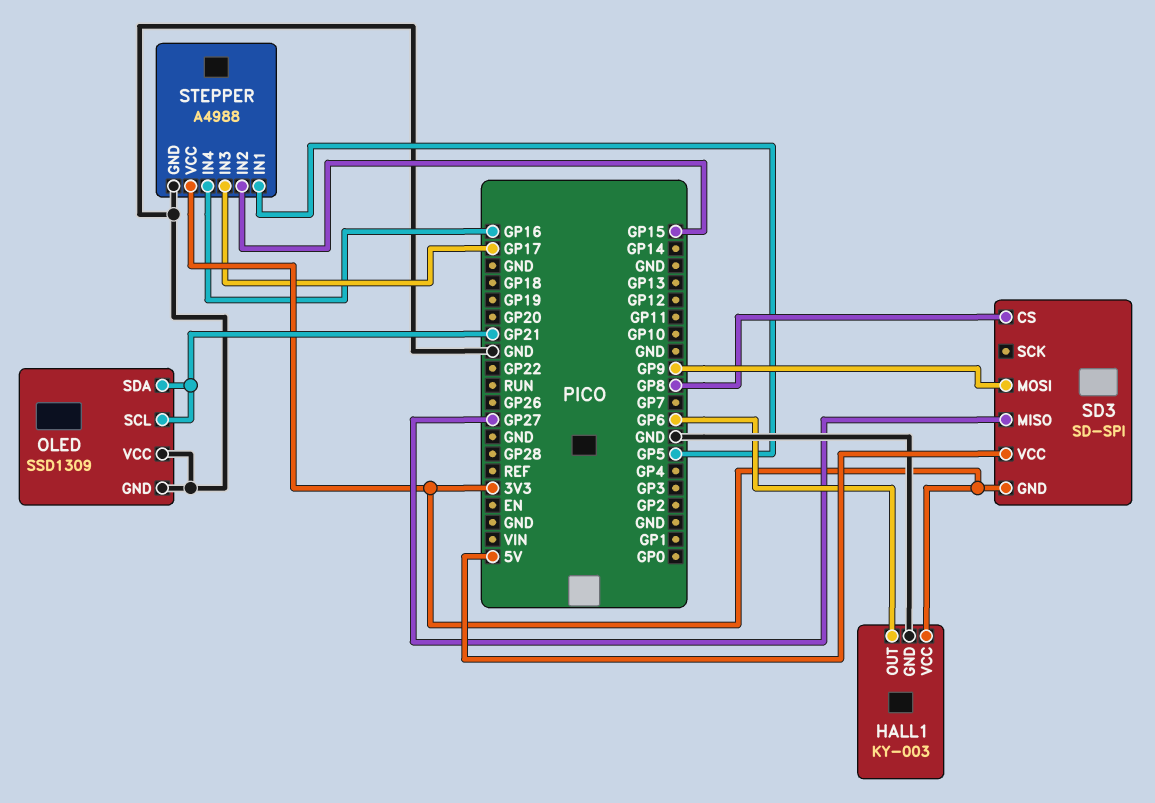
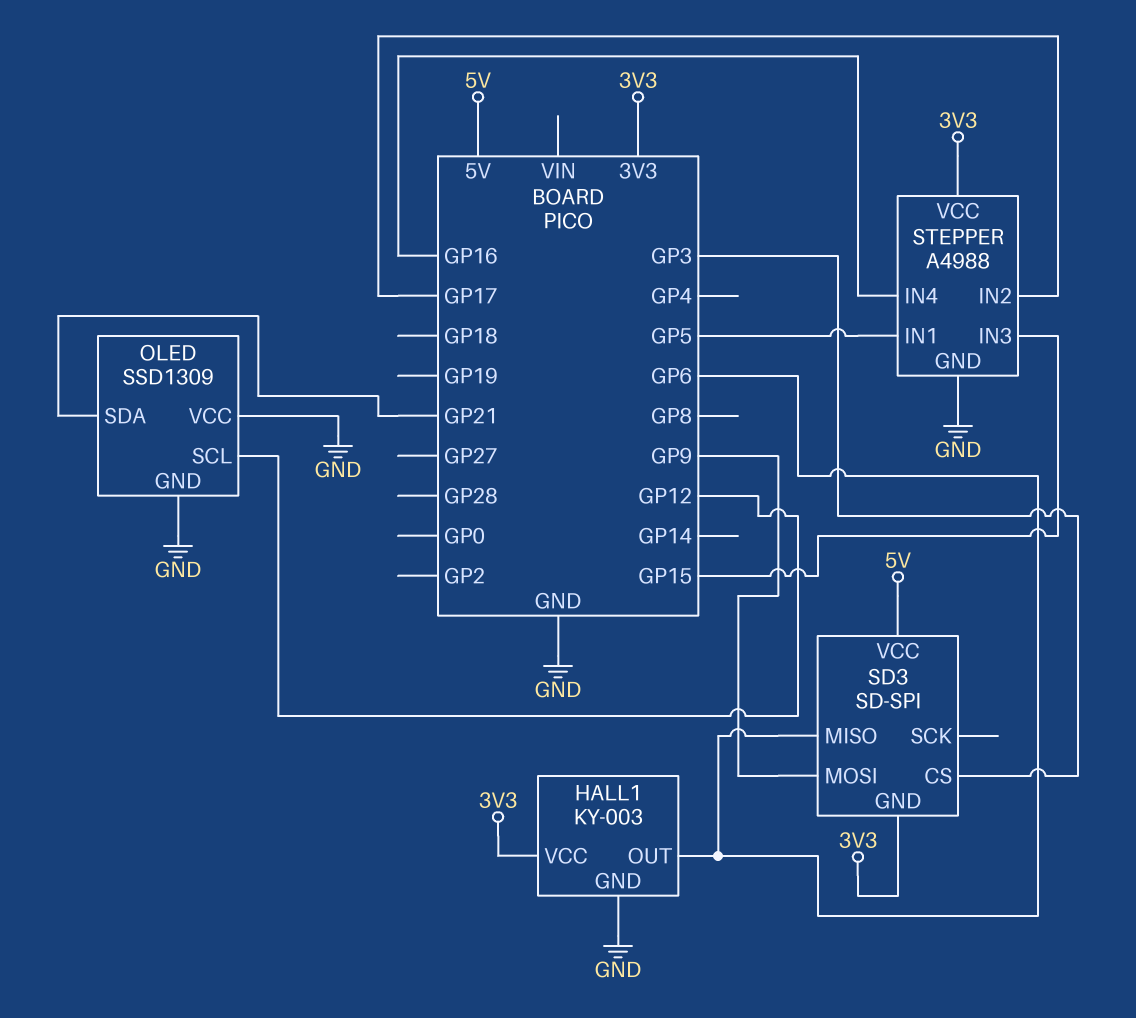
OLED pin SCL: GP21 -> GP12
SD3 pin CS: GP8 -> GP3
SD3 pin MISO: GP27 -> GP6
STEPPER pin IN2: GP15 -> GP17
STEPPER pin IN3: GP17 -> GP15

